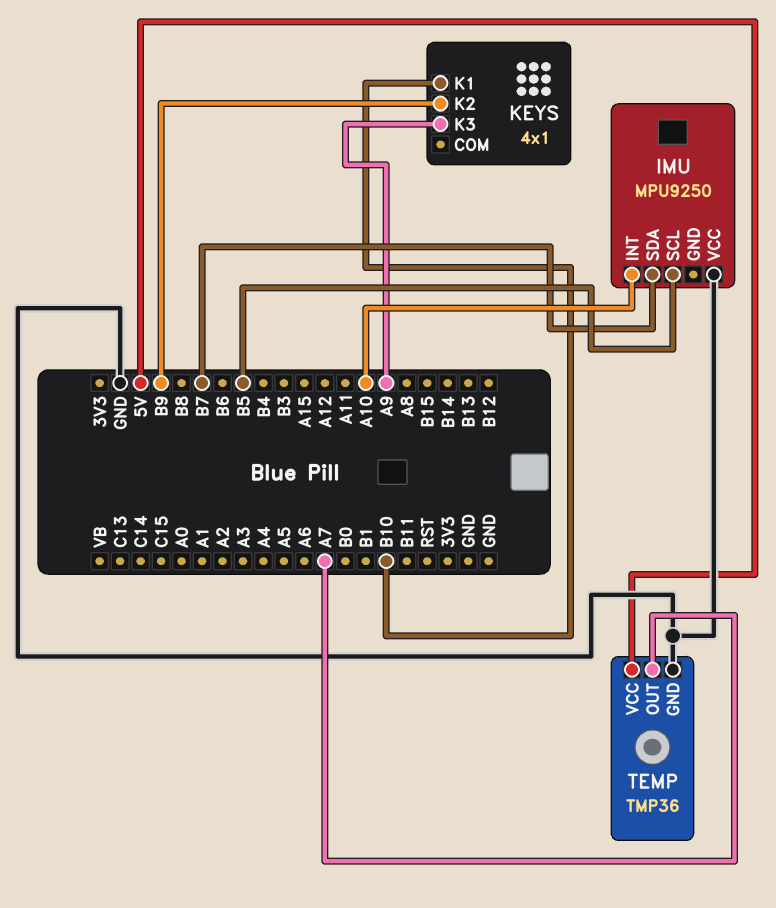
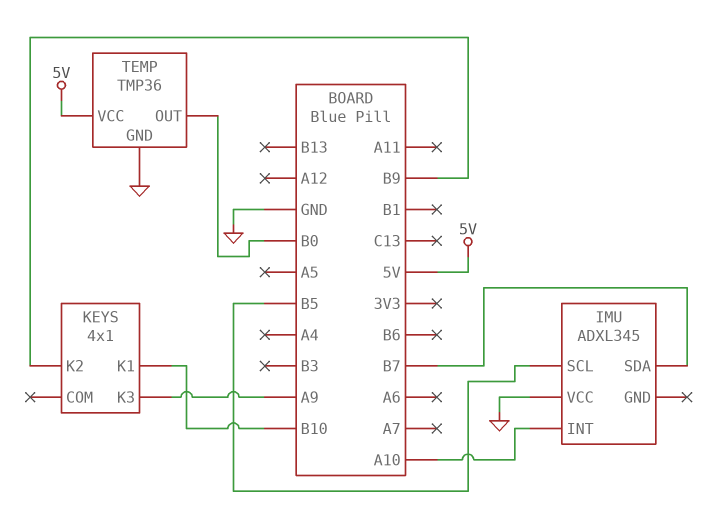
IMU: MPU9250 -> ADXL345
TEMP pin OUT: A7 -> B0

